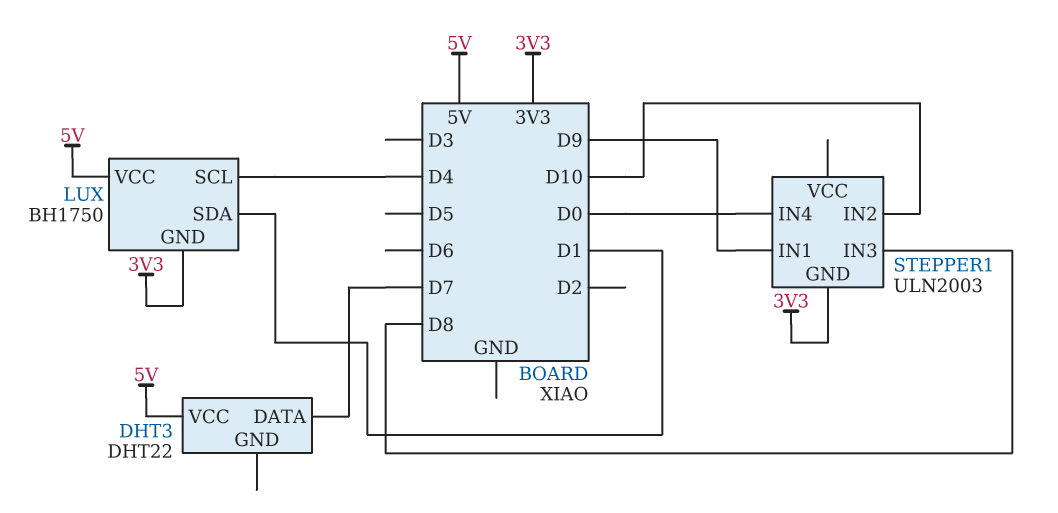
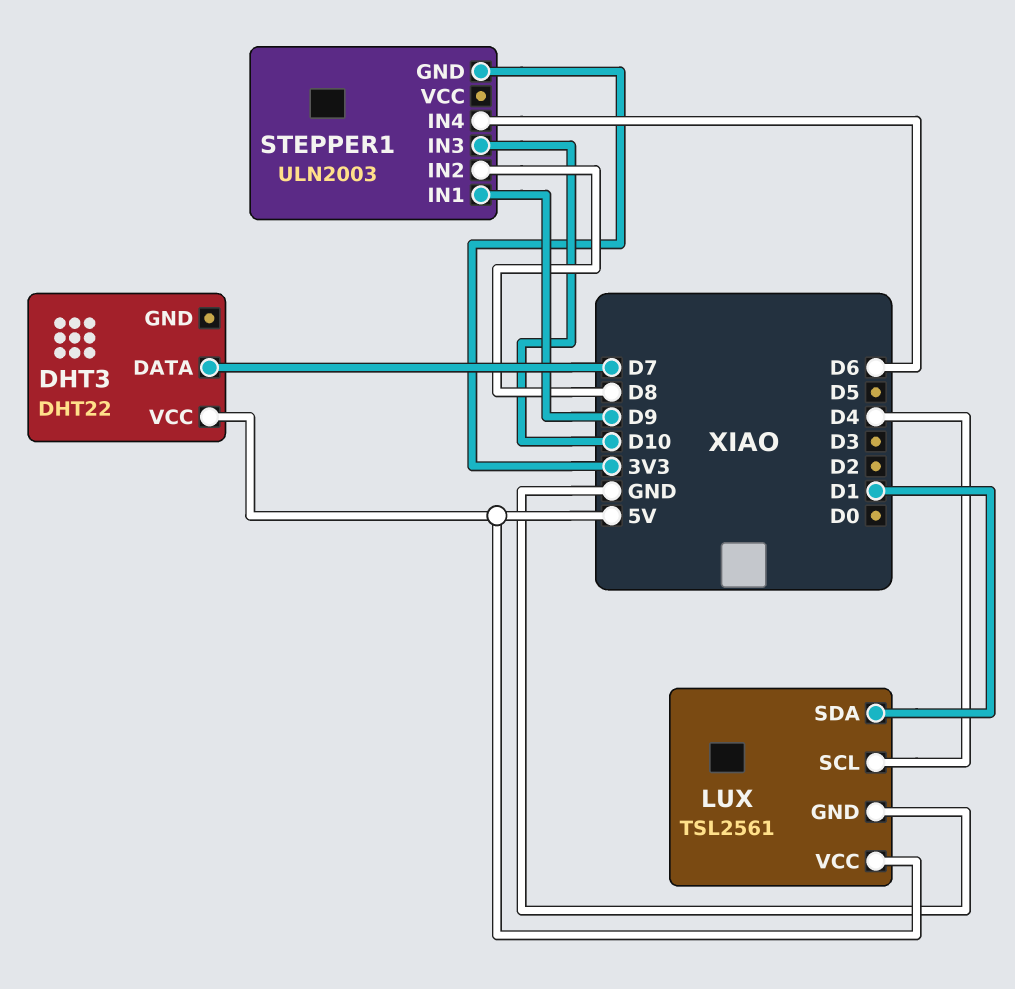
LUX: BH1750 -> TSL2561
LUX pin GND: 3V3 -> GND
STEPPER1 pin IN2: D10 -> D8
STEPPER1 pin IN3: D8 -> D10
STEPPER1 pin IN4: D0 -> D6

